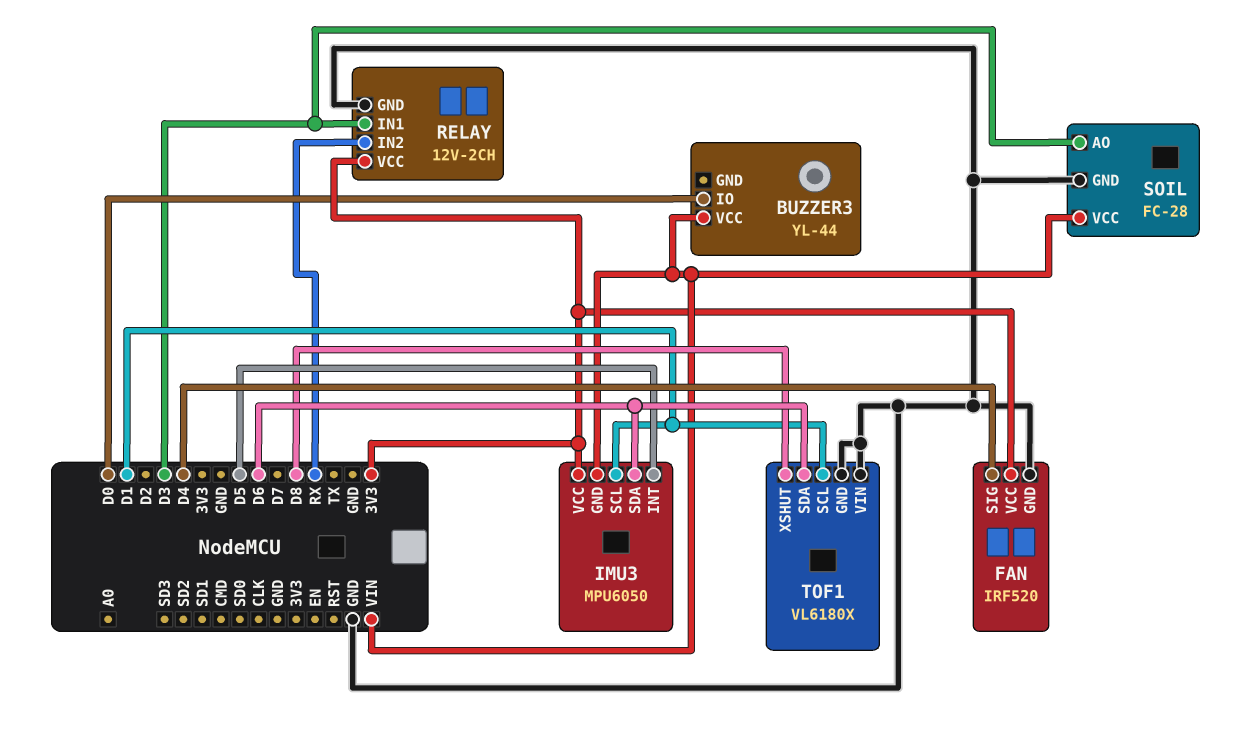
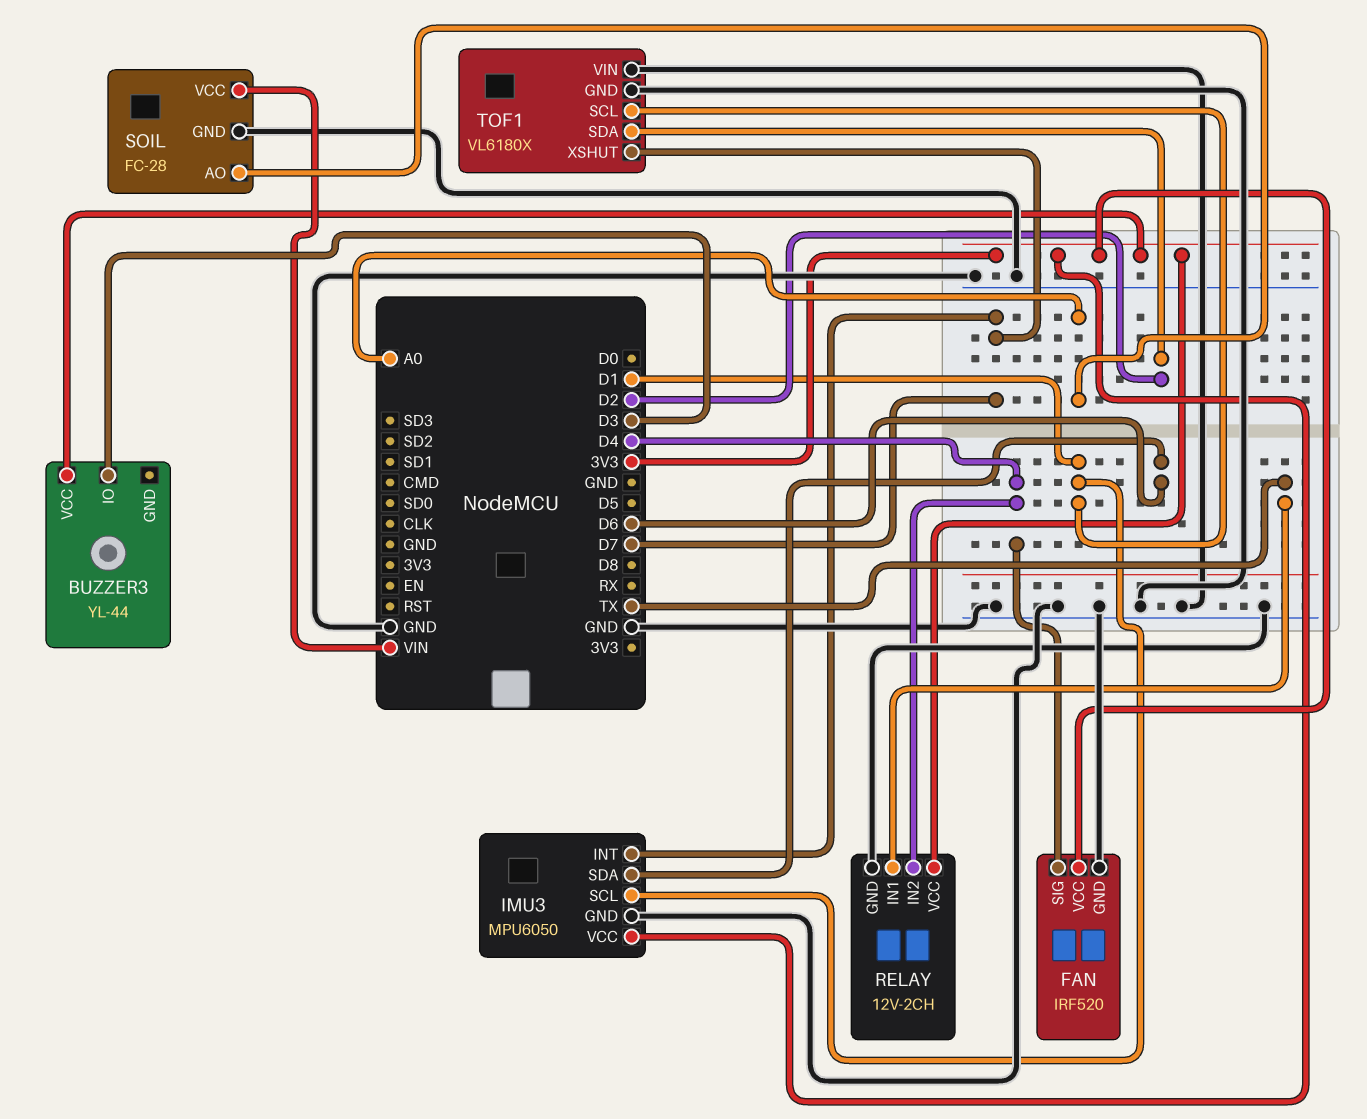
BUZZER3 pin IO: D0 -> D3
BUZZER3 pin VCC: VIN -> 3V3
IMU3 pin GND: VIN -> GND
IMU3 pin INT: D5 -> D7
RELAY pin IN1: D3 -> TX
RELAY pin IN2: RX -> D4
SOIL pin AO: D3 -> A0
TOF1 pin SDA: D6 -> D2
TOF1 pin XSHUT: D8 -> D7

